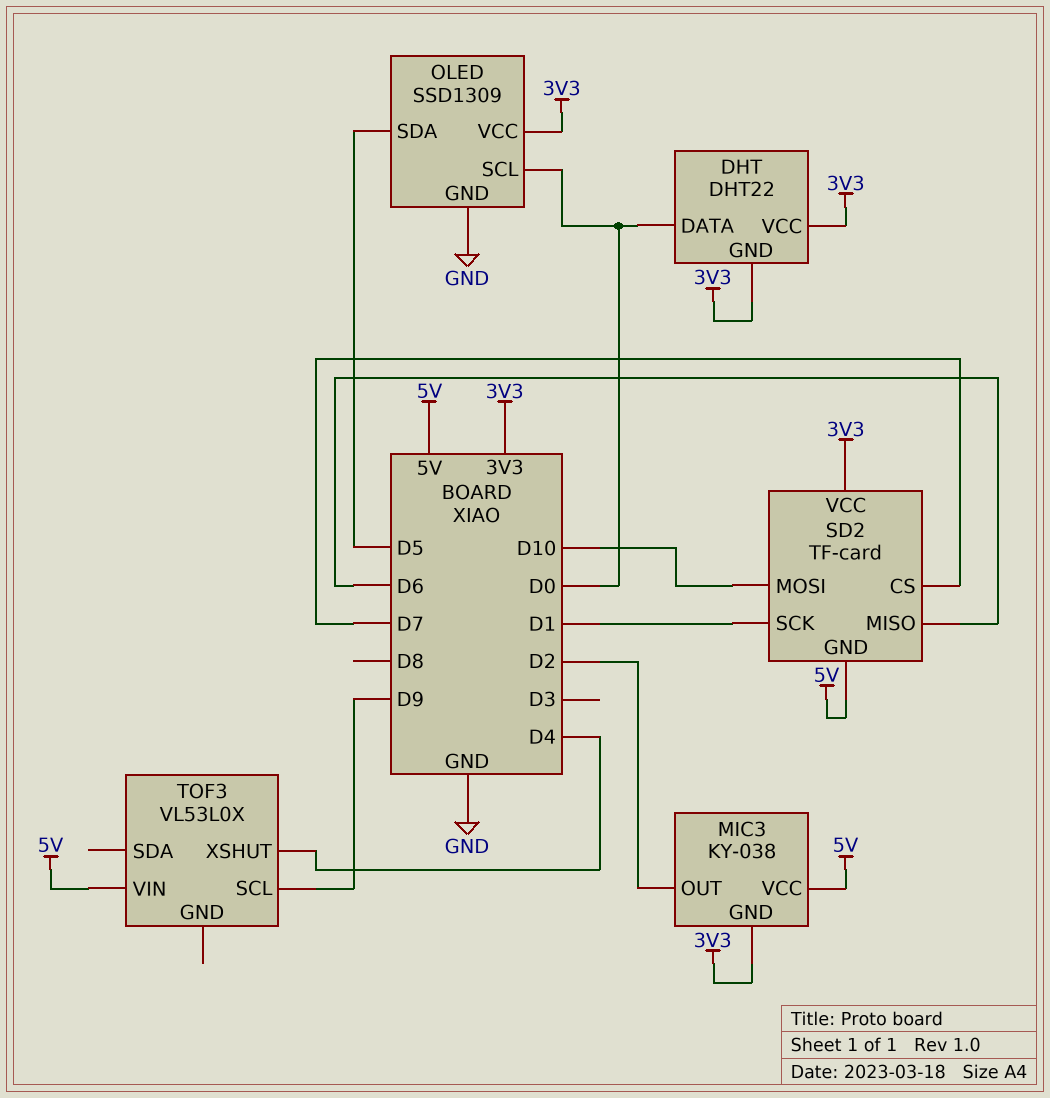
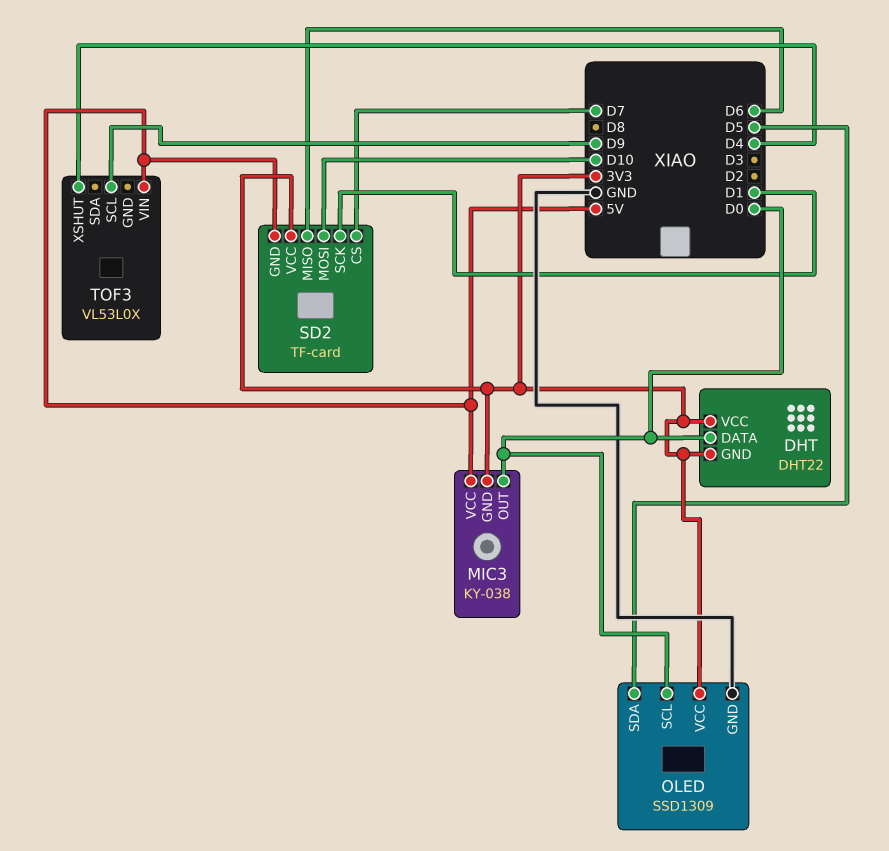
MIC3 pin OUT: D2 -> D0

